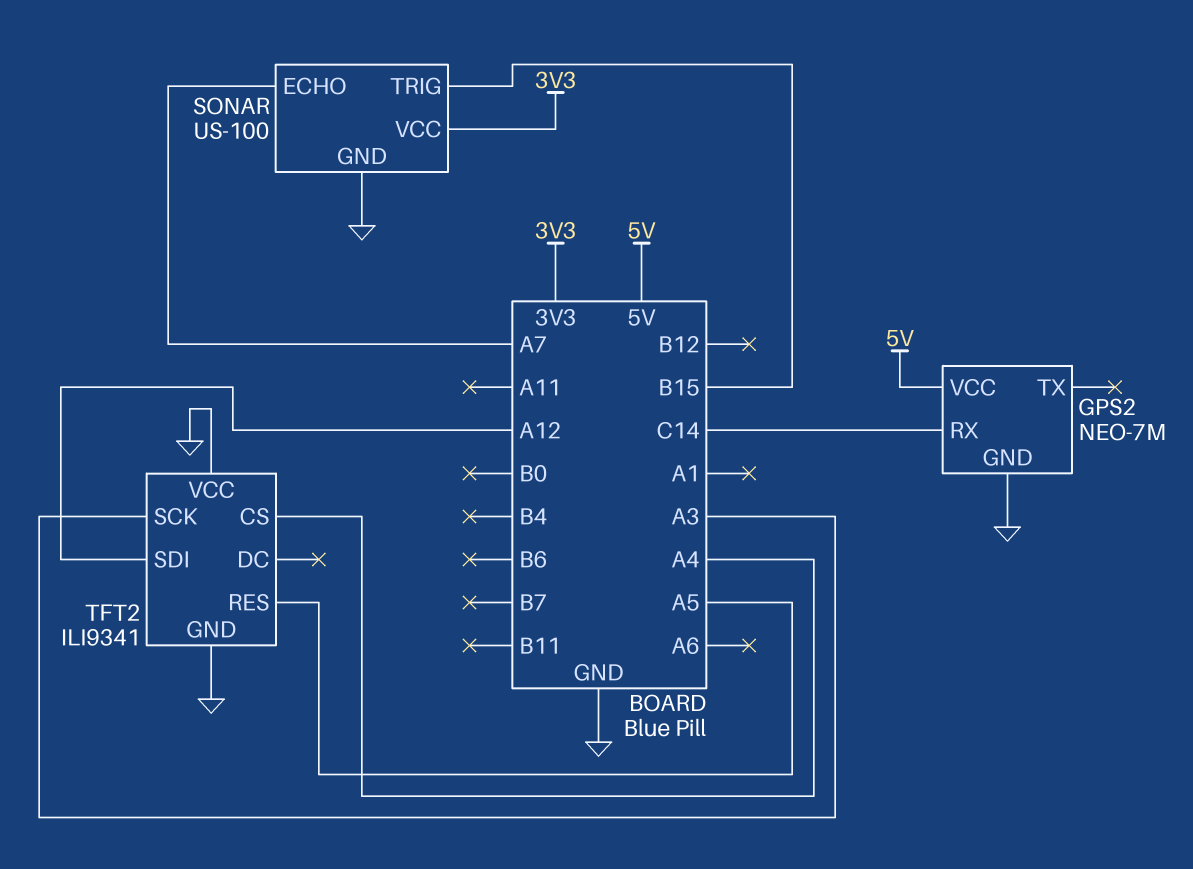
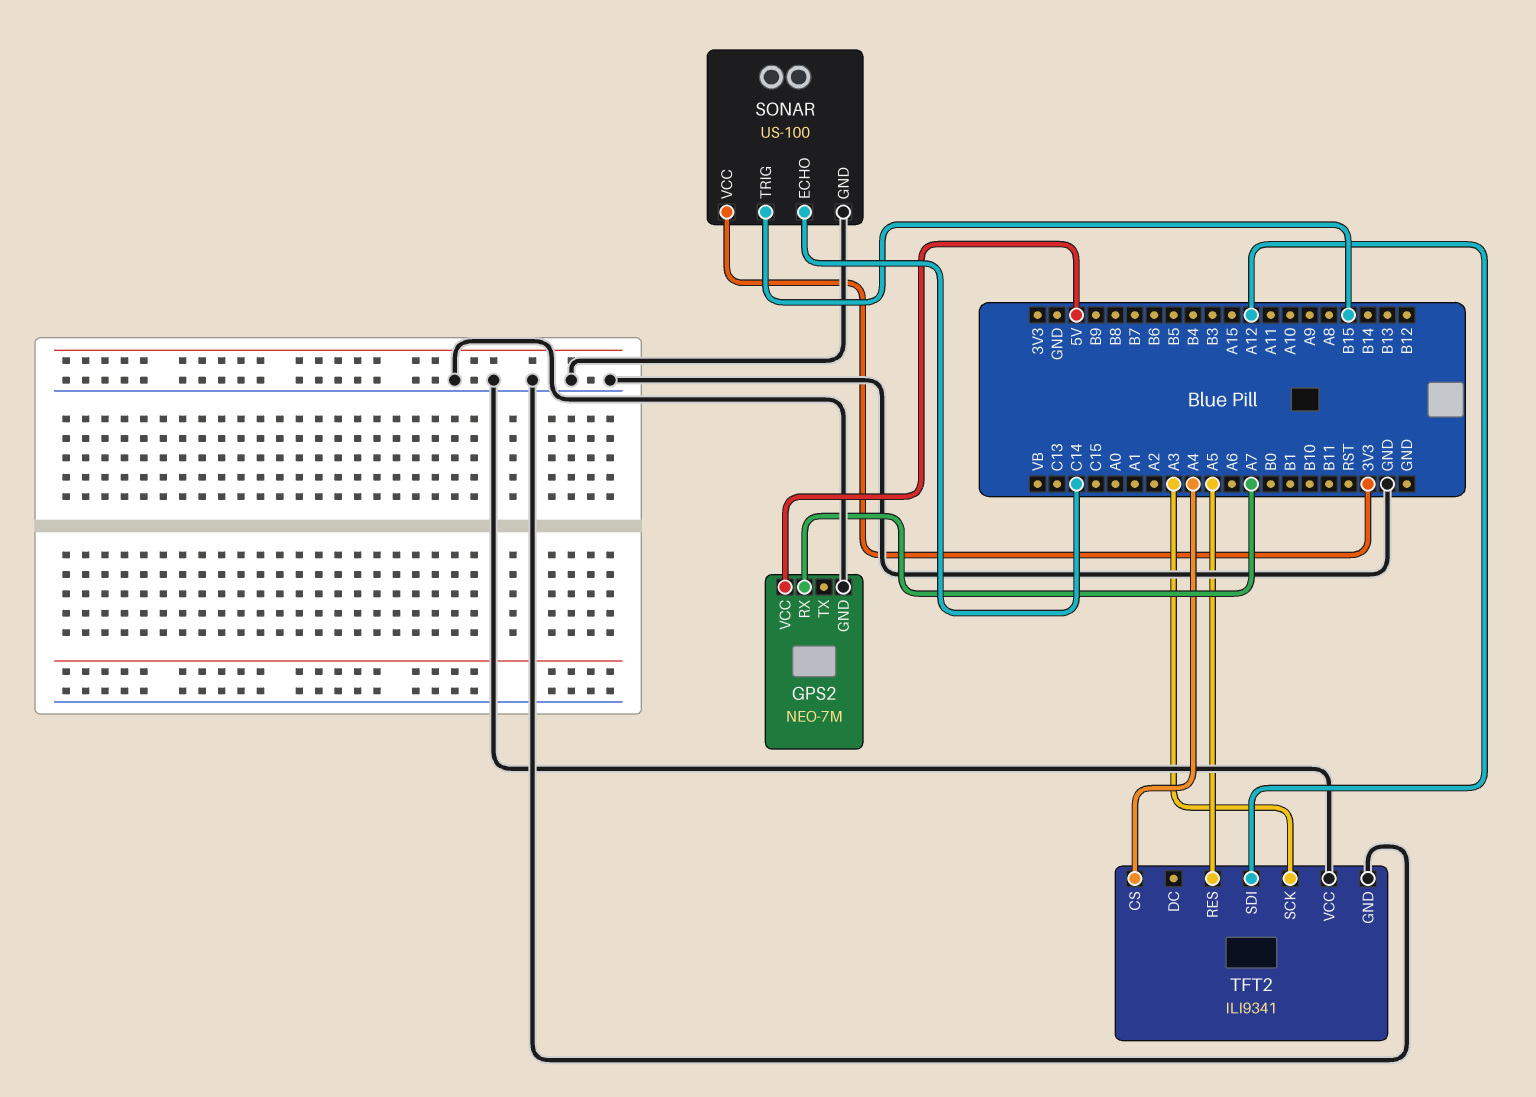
GPS2 pin RX: C14 -> A7
SONAR pin ECHO: A7 -> C14

